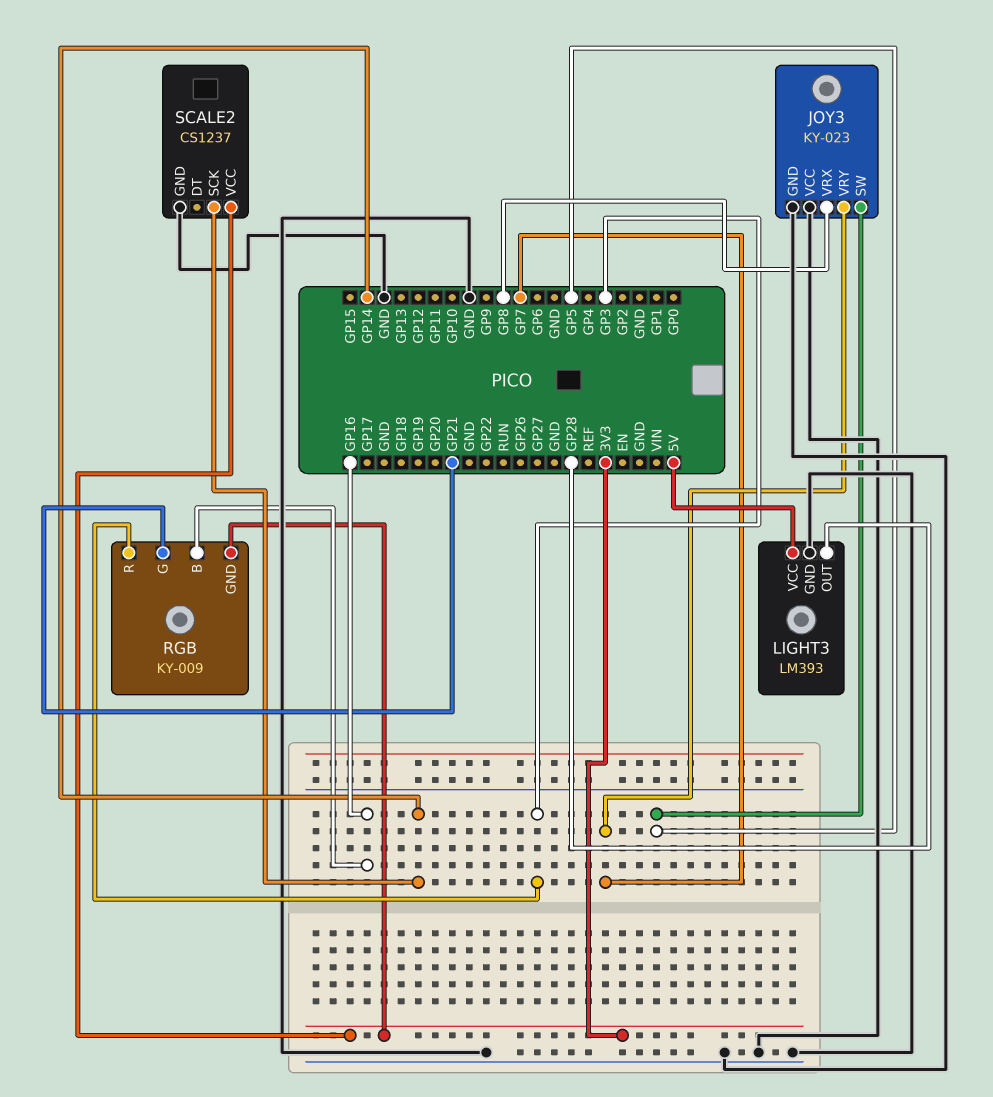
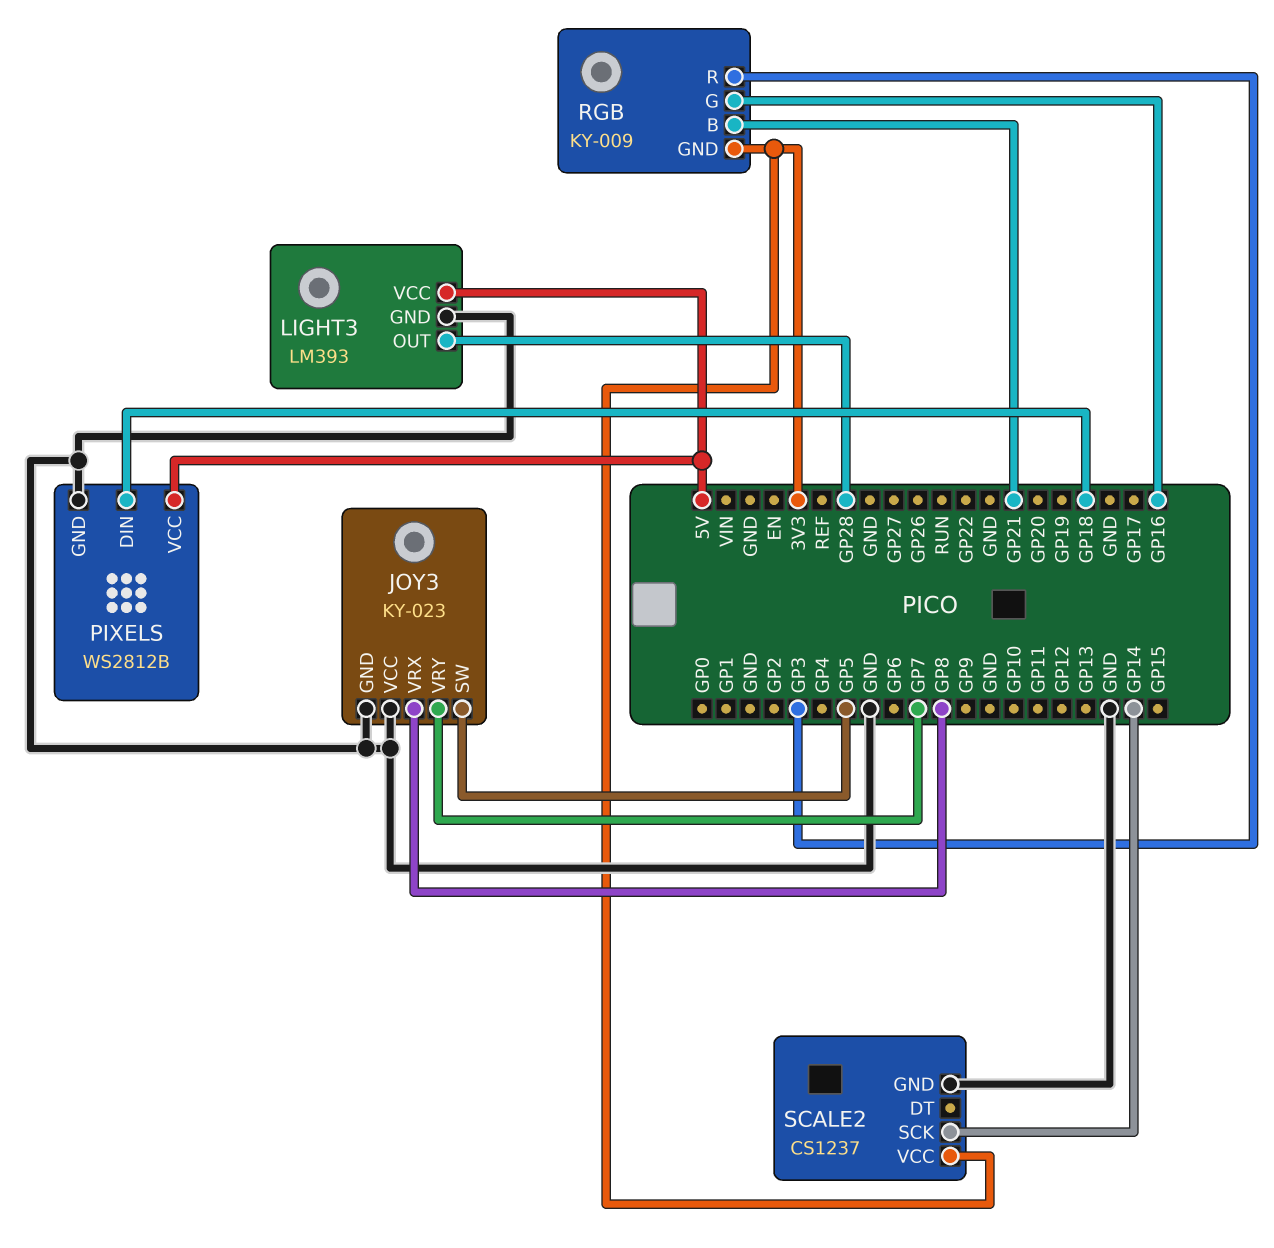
PIXELS: none -> WS2812B
PIXELS pin DIN: none -> GP18
PIXELS pin GND: none -> GND
PIXELS pin VCC: none -> 5V
RGB pin B: GP16 -> GP21
RGB pin G: GP21 -> GP16

